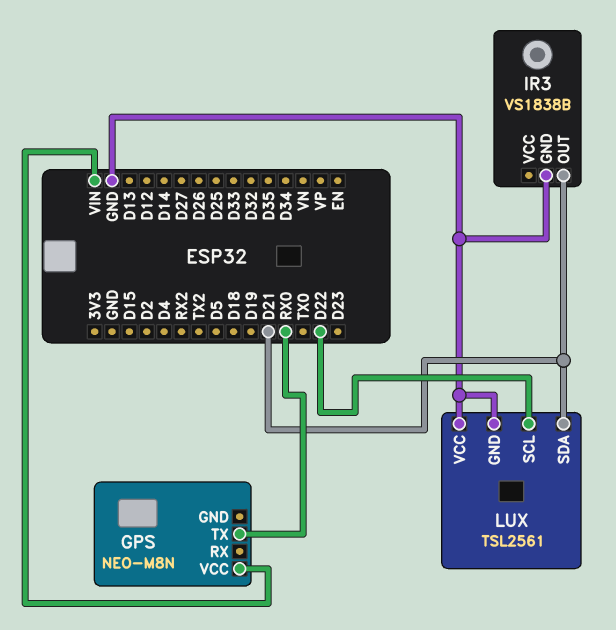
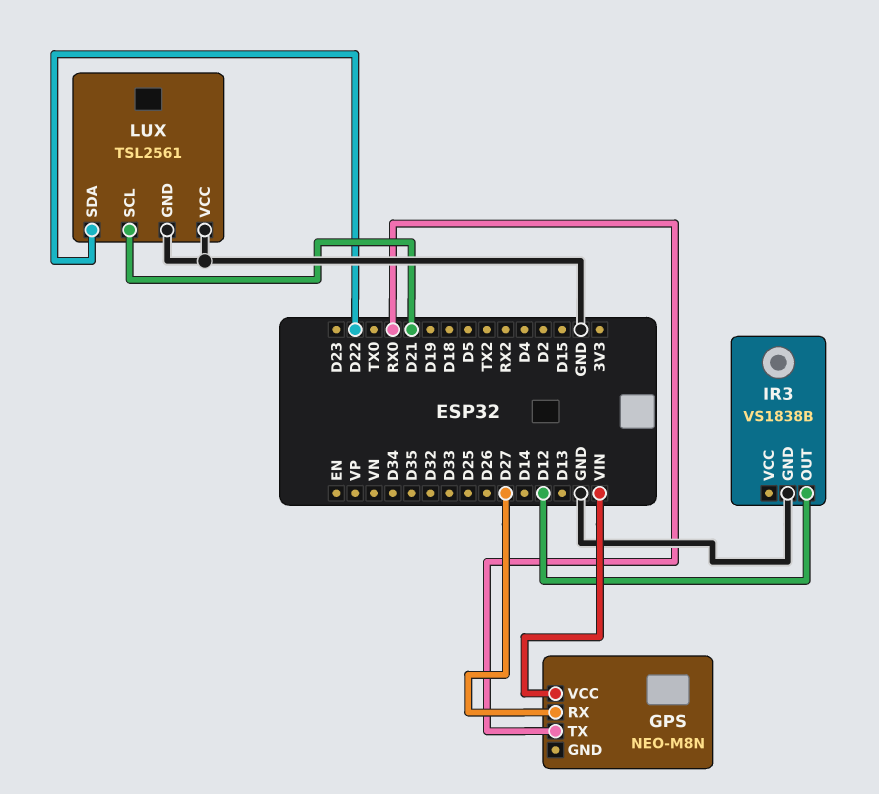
GPS pin RX: none -> D27
IR3 pin OUT: D21 -> D12
LUX pin SCL: D22 -> D21
LUX pin SDA: D21 -> D22

